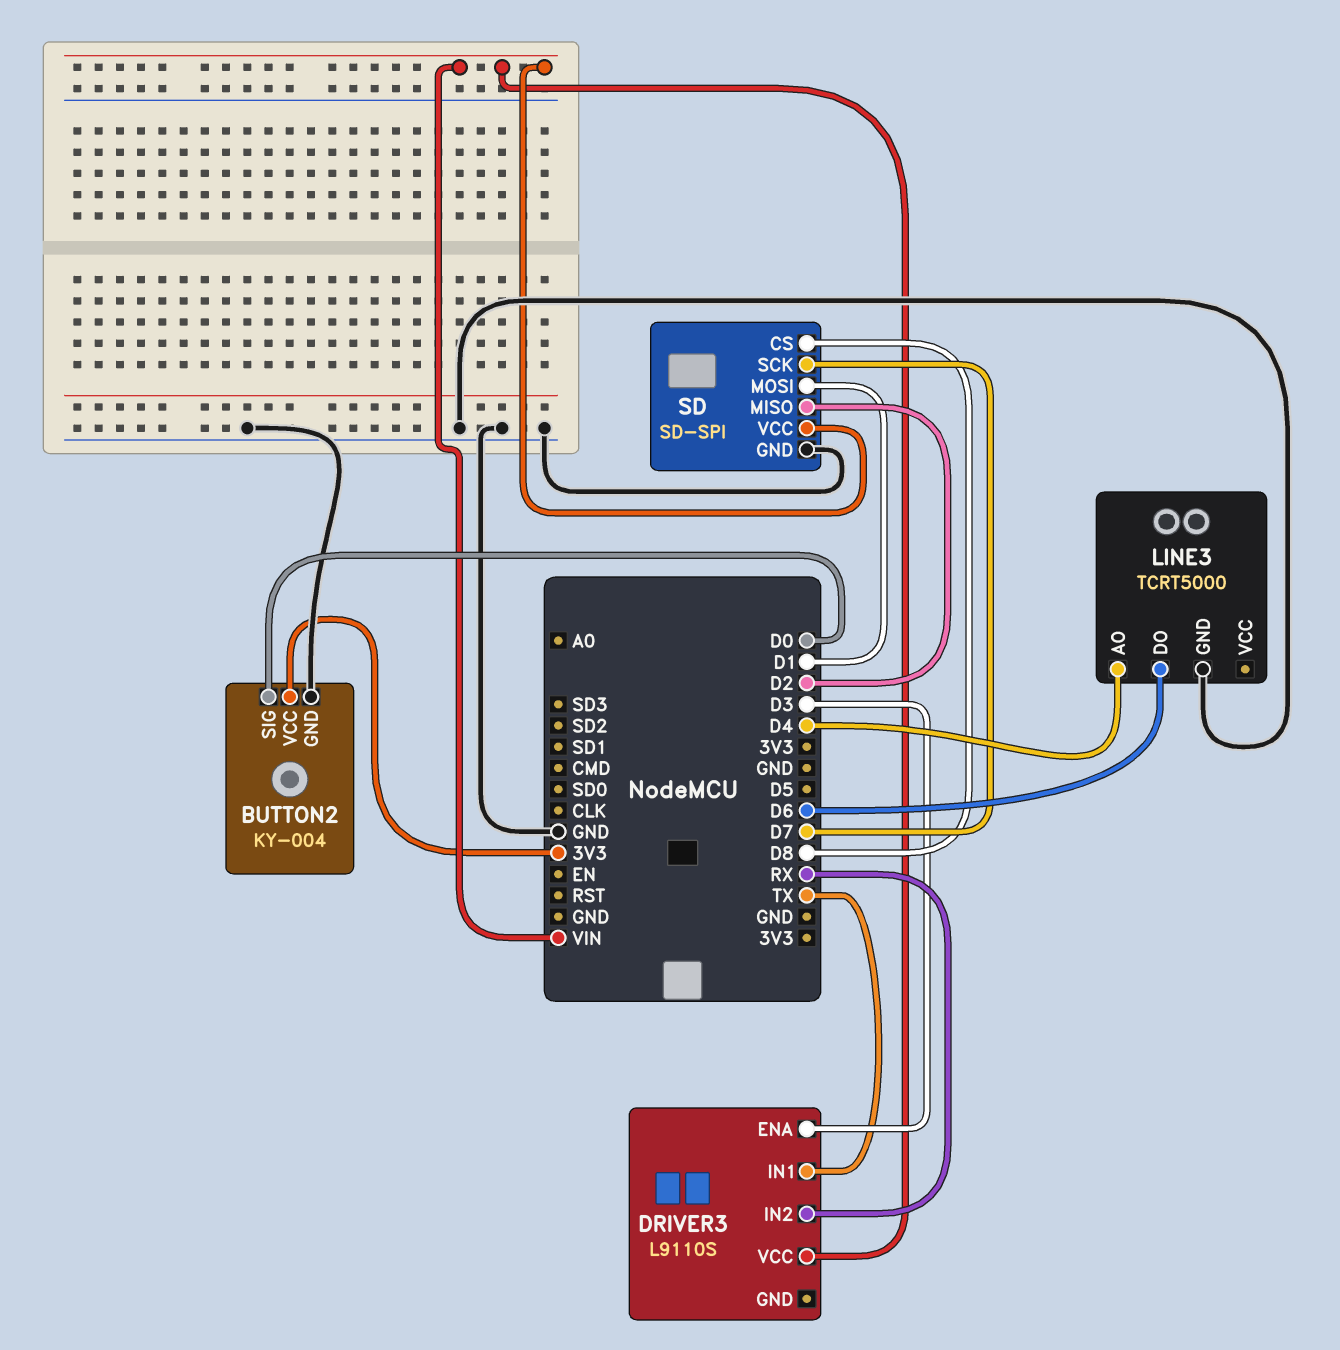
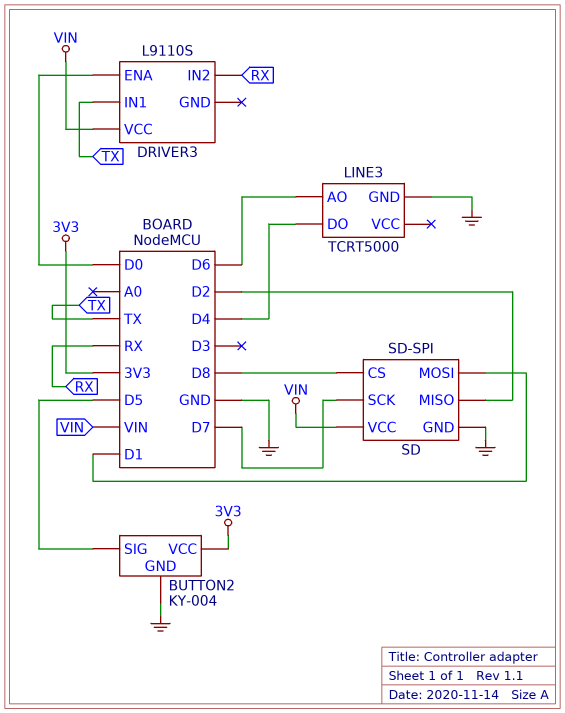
BUTTON2 pin SIG: D0 -> D5
DRIVER3 pin ENA: D3 -> D0
LINE3 pin AO: D4 -> D6
LINE3 pin DO: D6 -> D4

